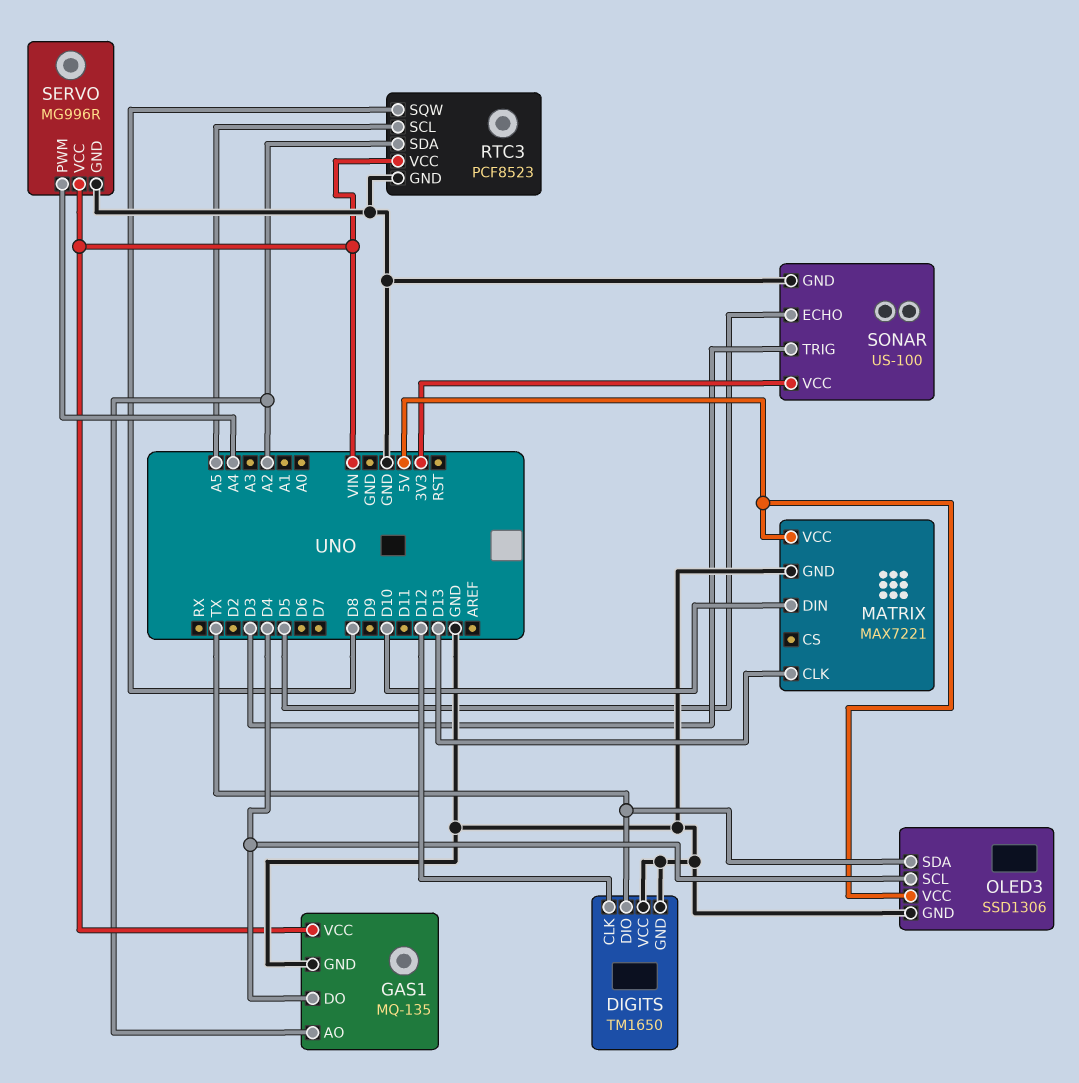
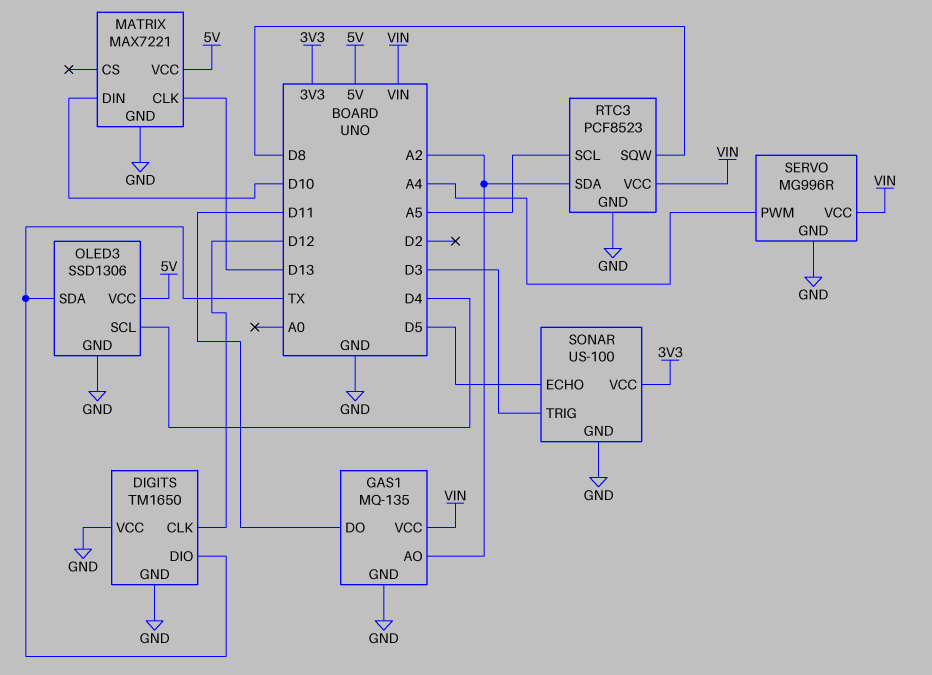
GAS1 pin DO: D4 -> D11

